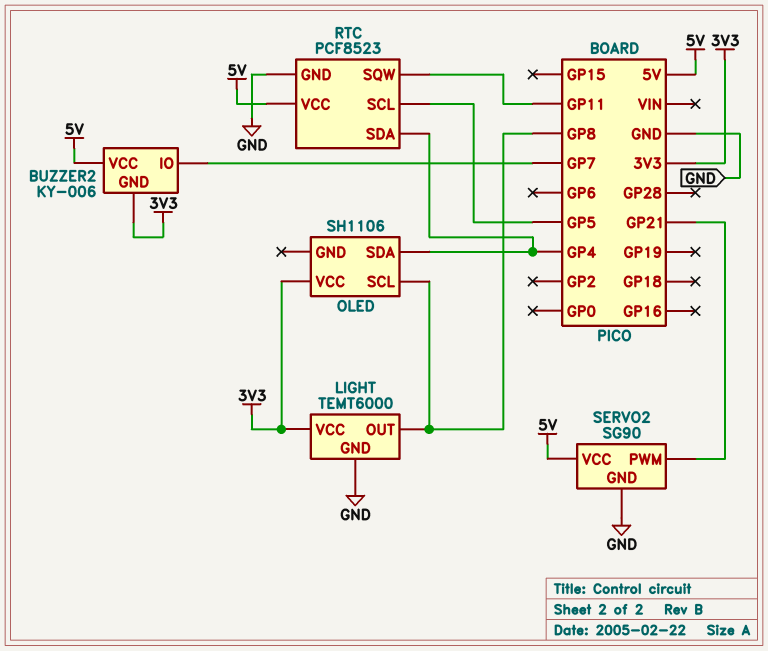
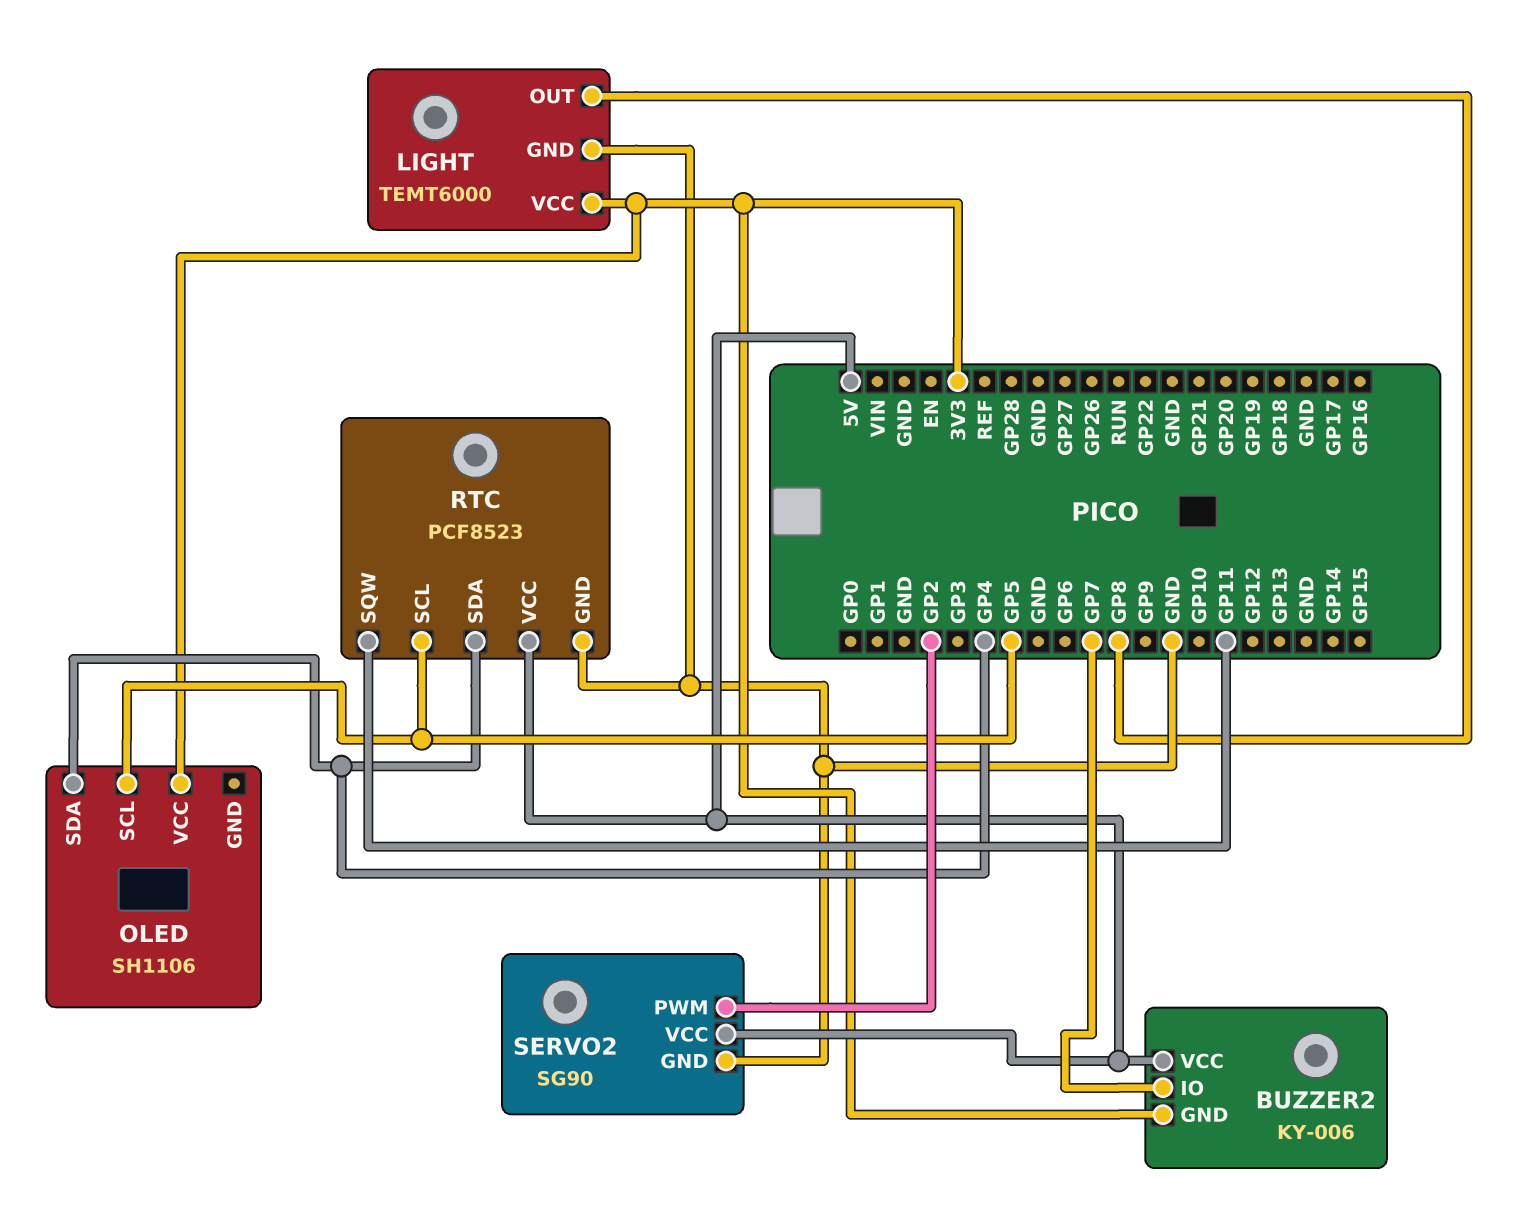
OLED pin SCL: GP8 -> GP5
SERVO2 pin PWM: GP21 -> GP2

